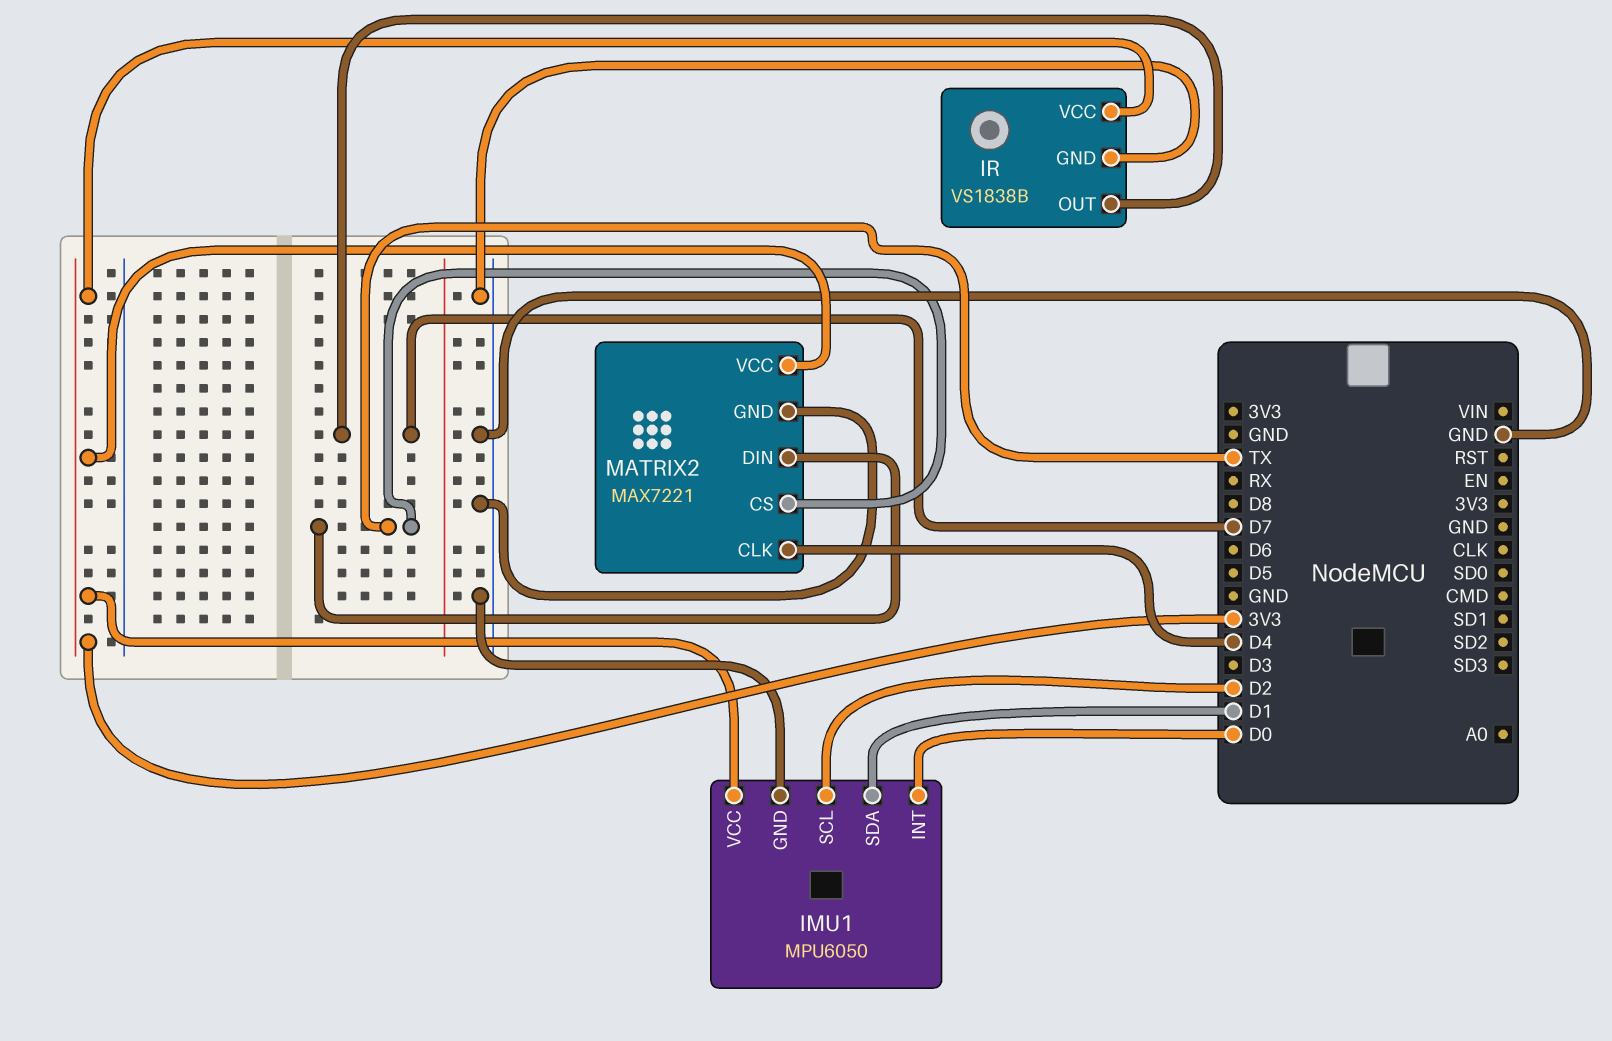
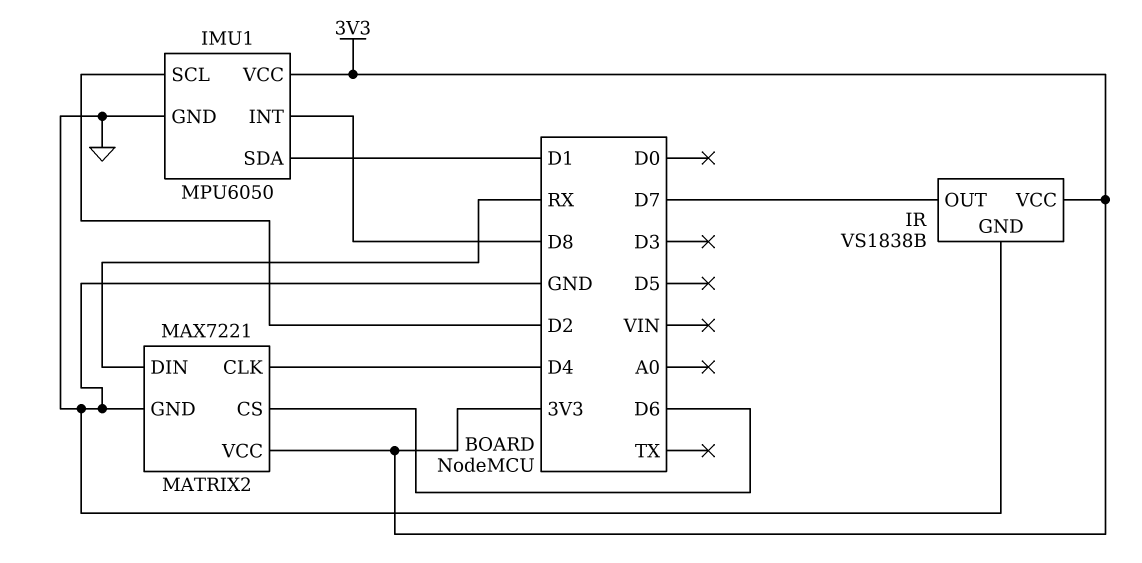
IMU1 pin INT: D0 -> D8
MATRIX2 pin CS: TX -> D6
MATRIX2 pin DIN: TX -> RX

